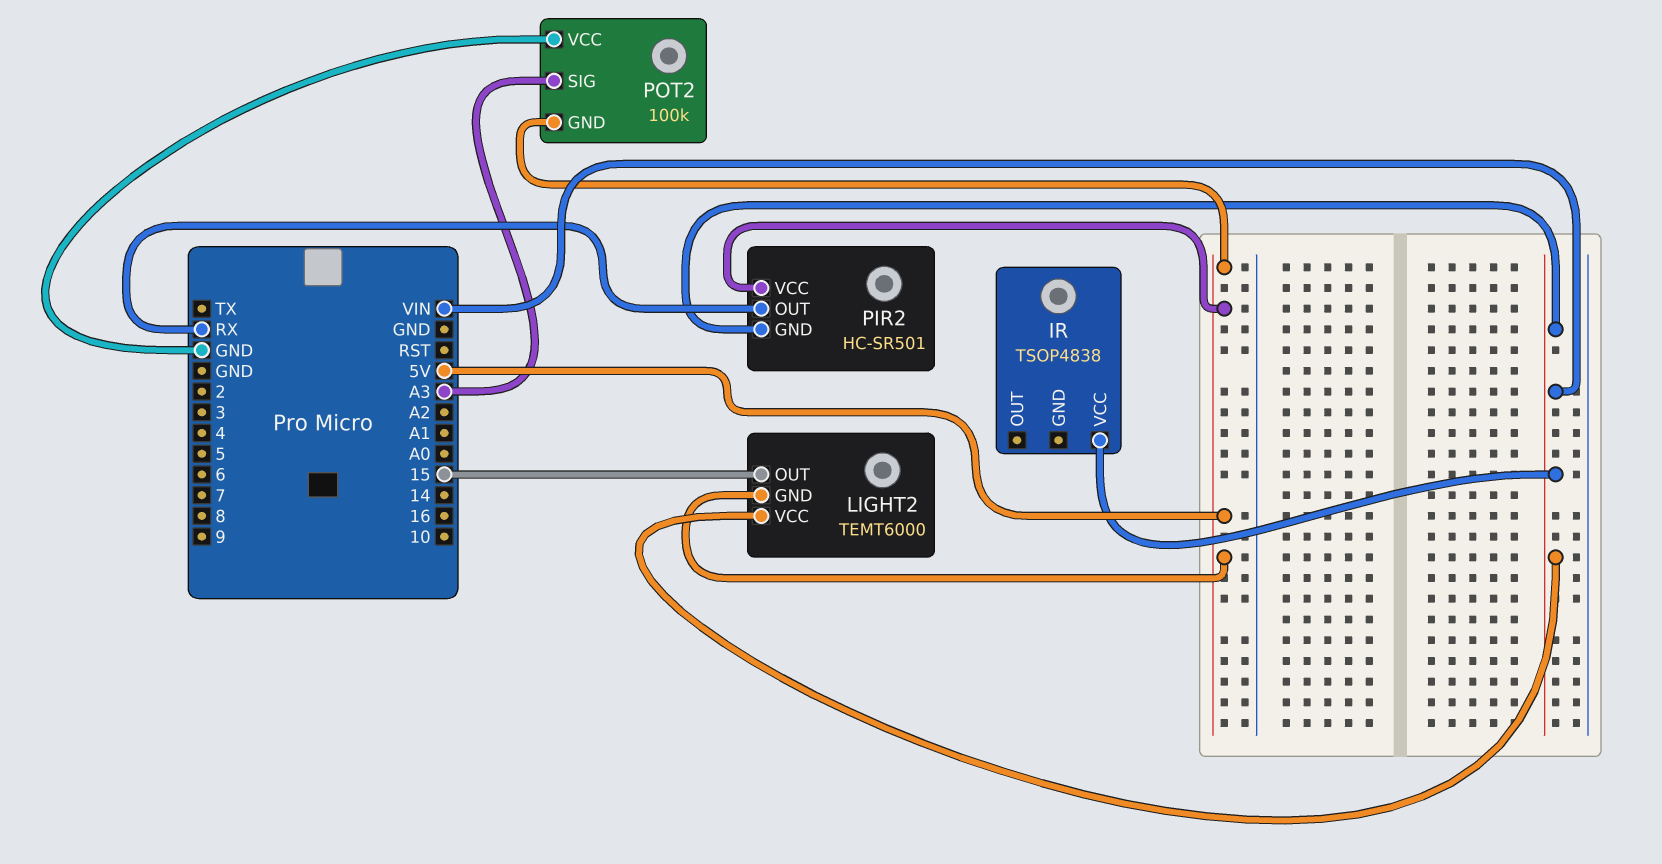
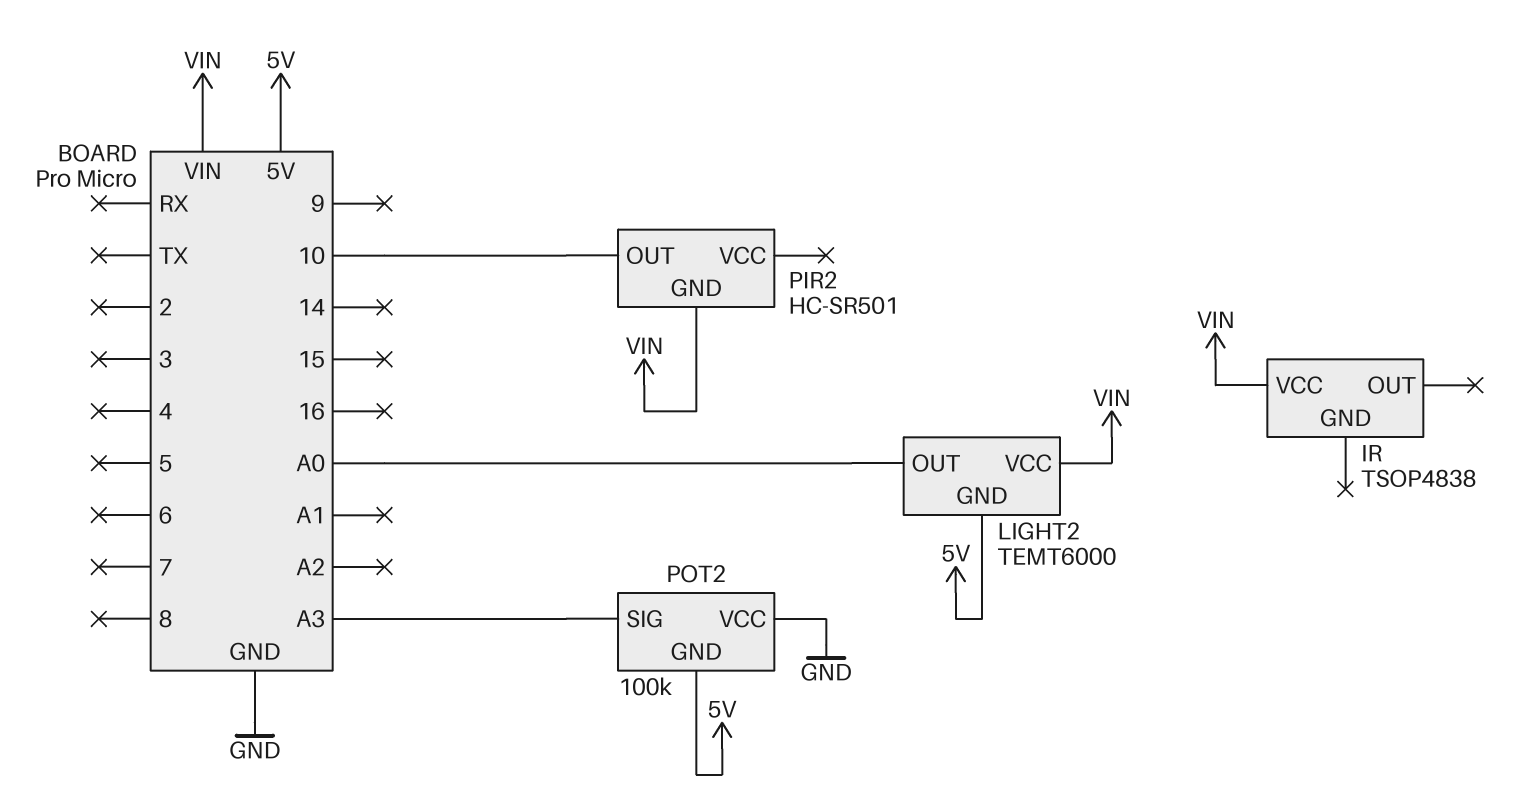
LIGHT2 pin OUT: 15 -> A0
PIR2 pin OUT: RX -> 10
PIR2 pin VCC: 5V -> none

